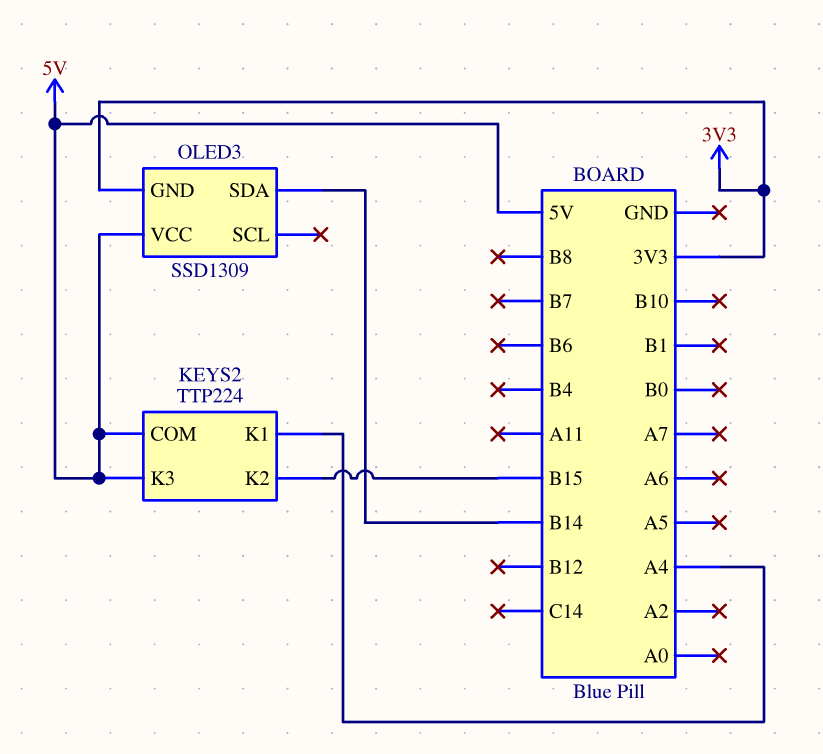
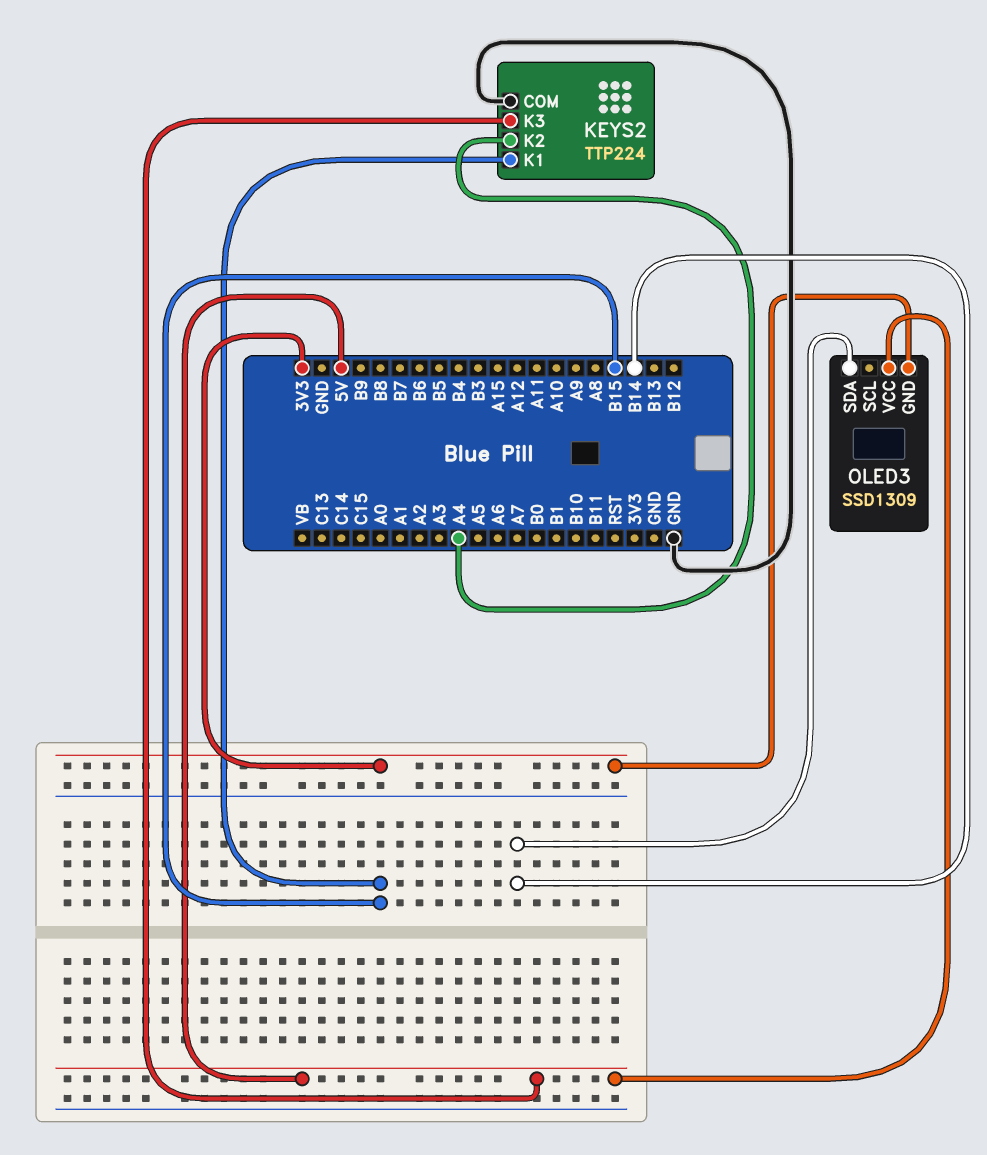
KEYS2 pin COM: 5V -> GND
KEYS2 pin K1: A4 -> B15
KEYS2 pin K2: B15 -> A4

